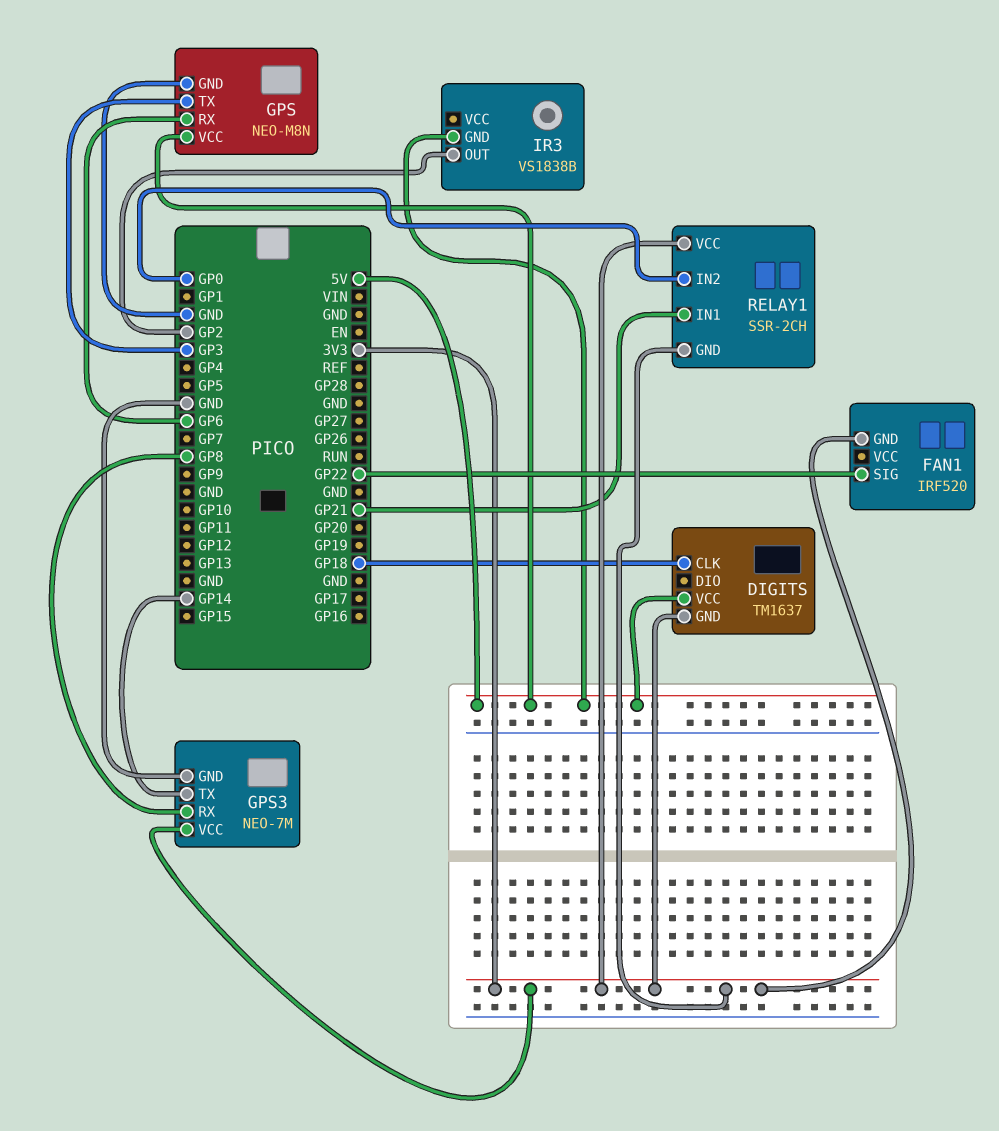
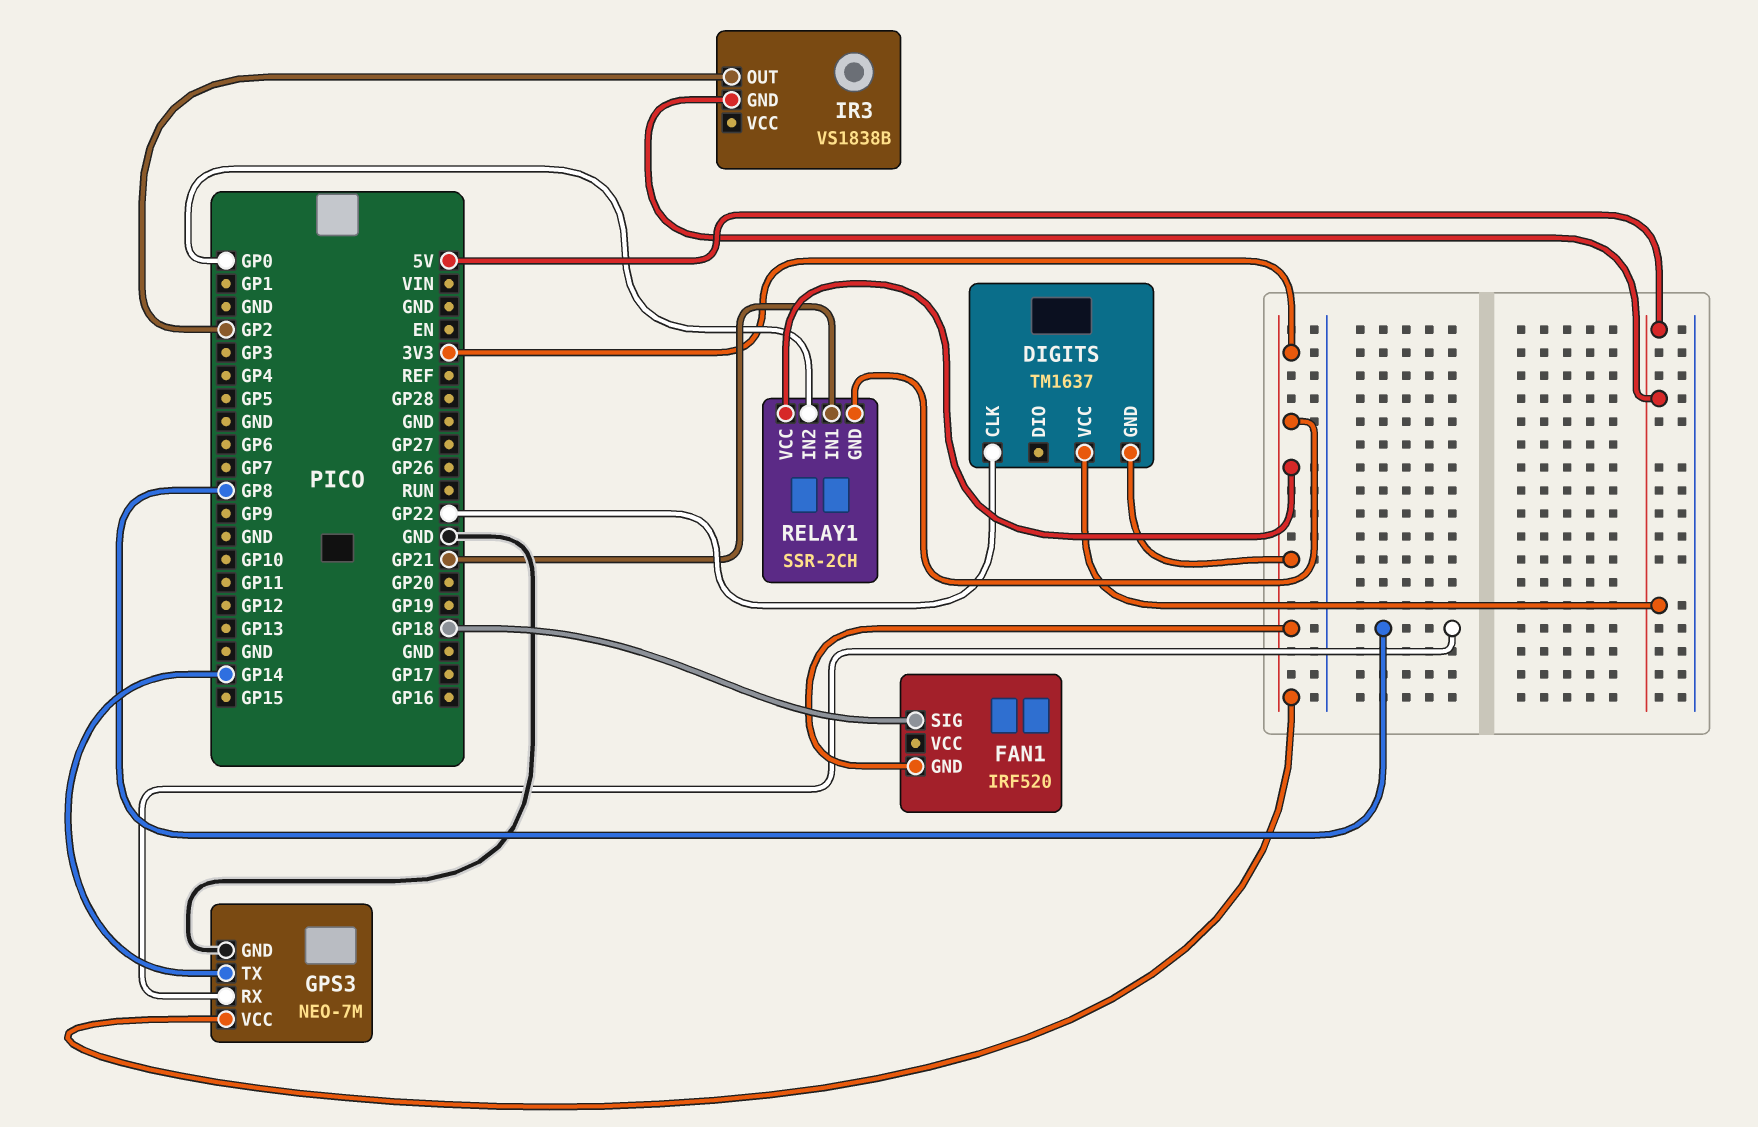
DIGITS pin CLK: GP18 -> GP22
FAN1 pin SIG: GP22 -> GP18
GPS: NEO-M8N -> none
GPS pin GND: GND -> none
GPS pin RX: GP6 -> none
GPS pin TX: GP3 -> none
GPS pin VCC: 5V -> none

